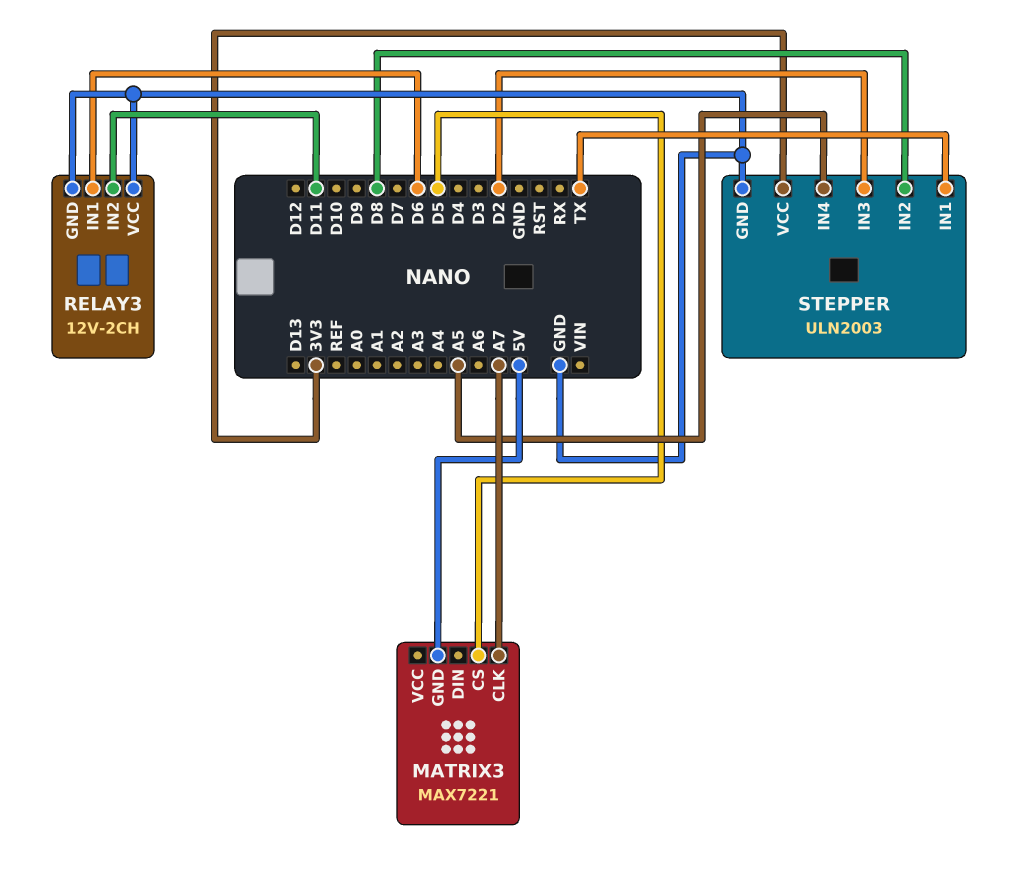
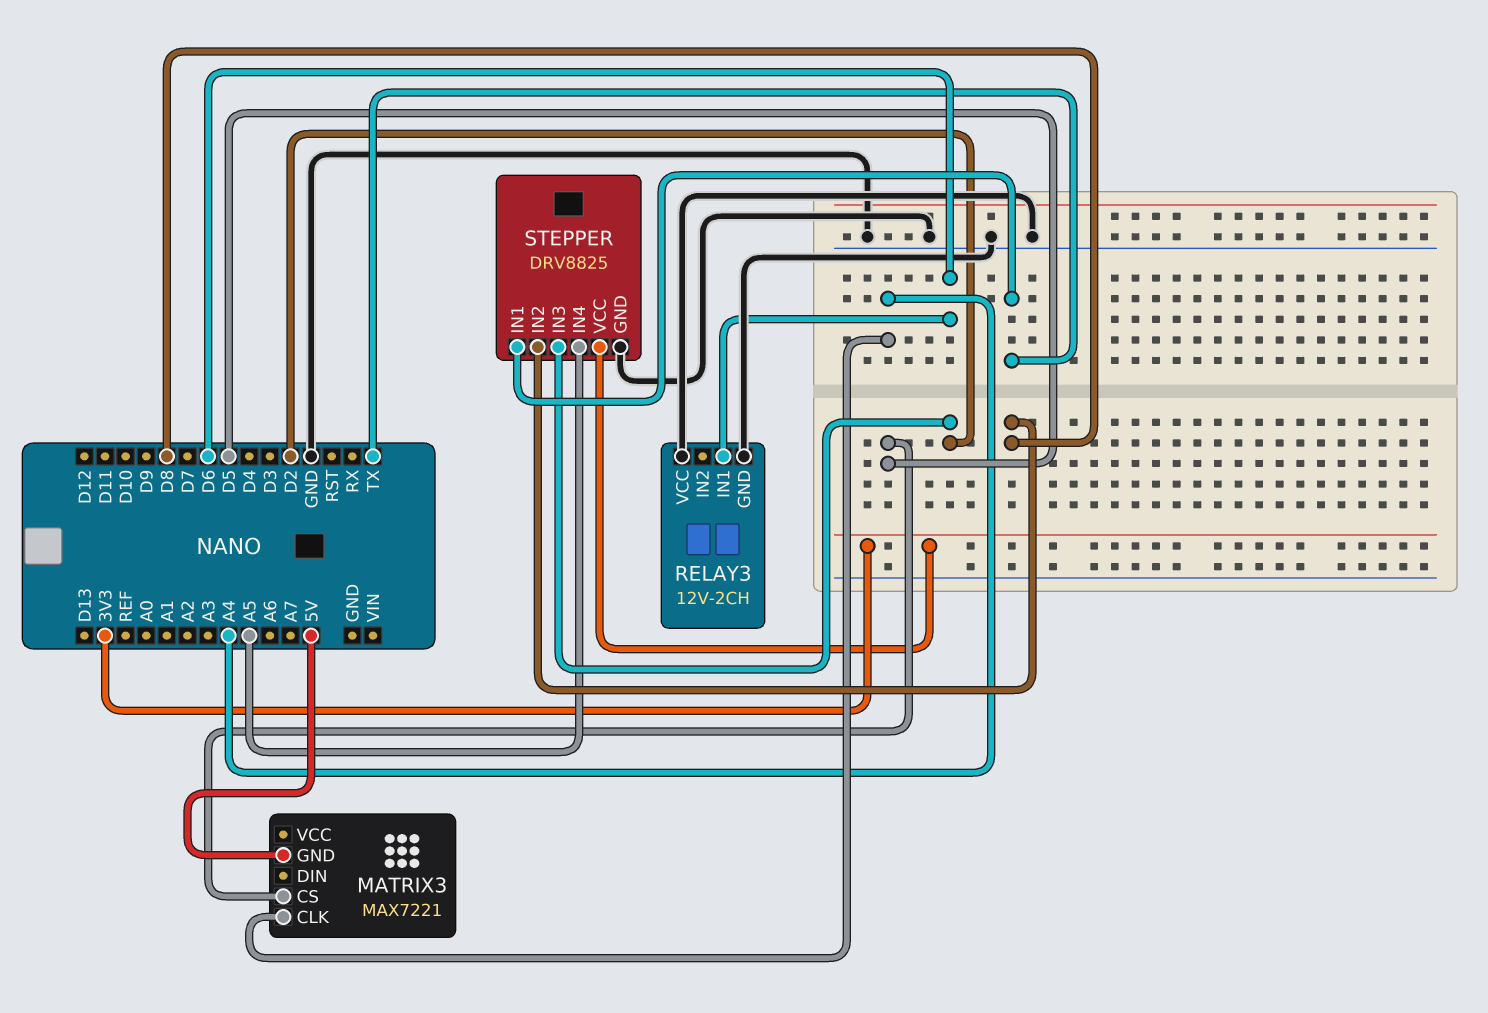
MATRIX3 pin CLK: A7 -> A4
RELAY3 pin IN2: D11 -> none
STEPPER: ULN2003 -> DRV8825

